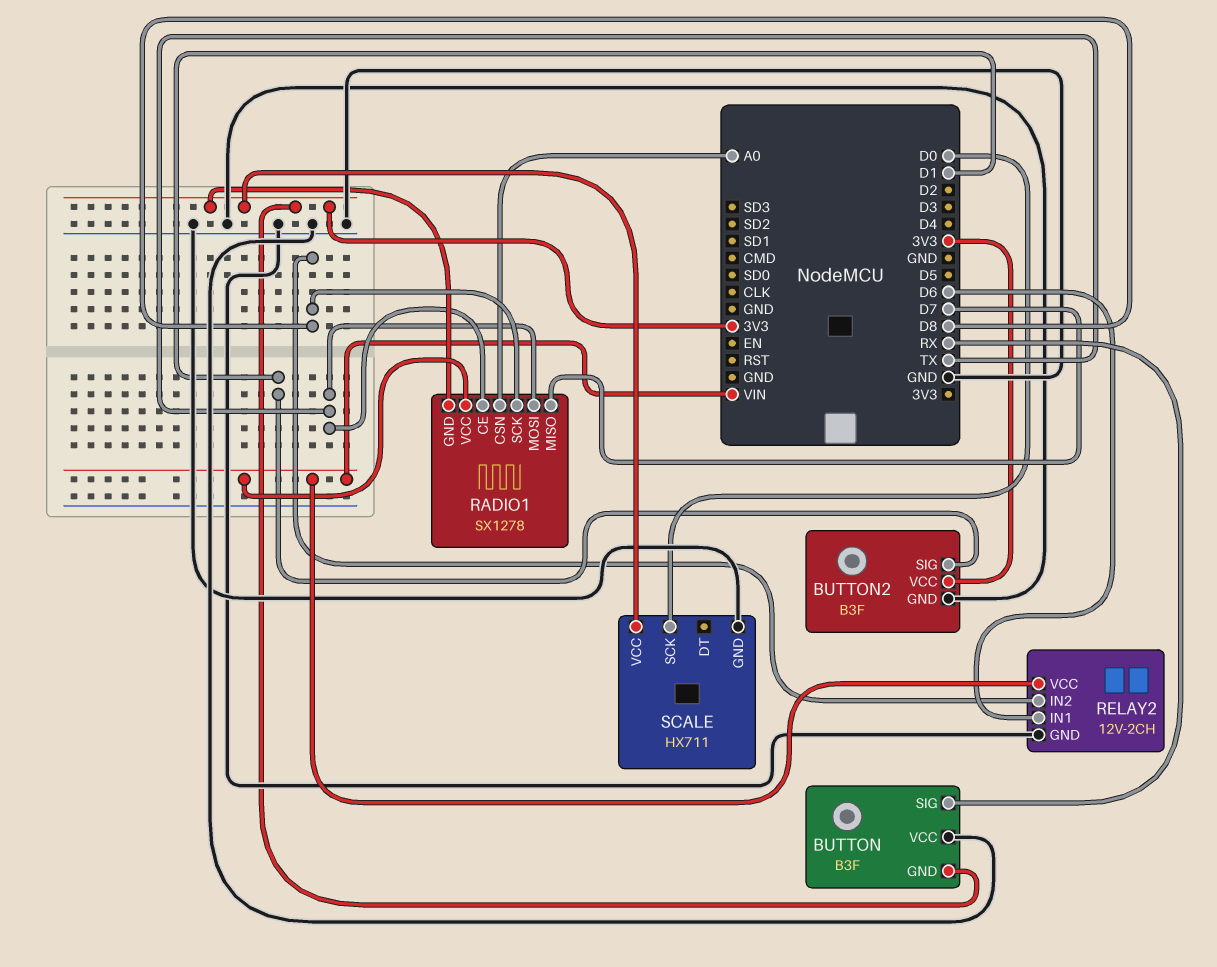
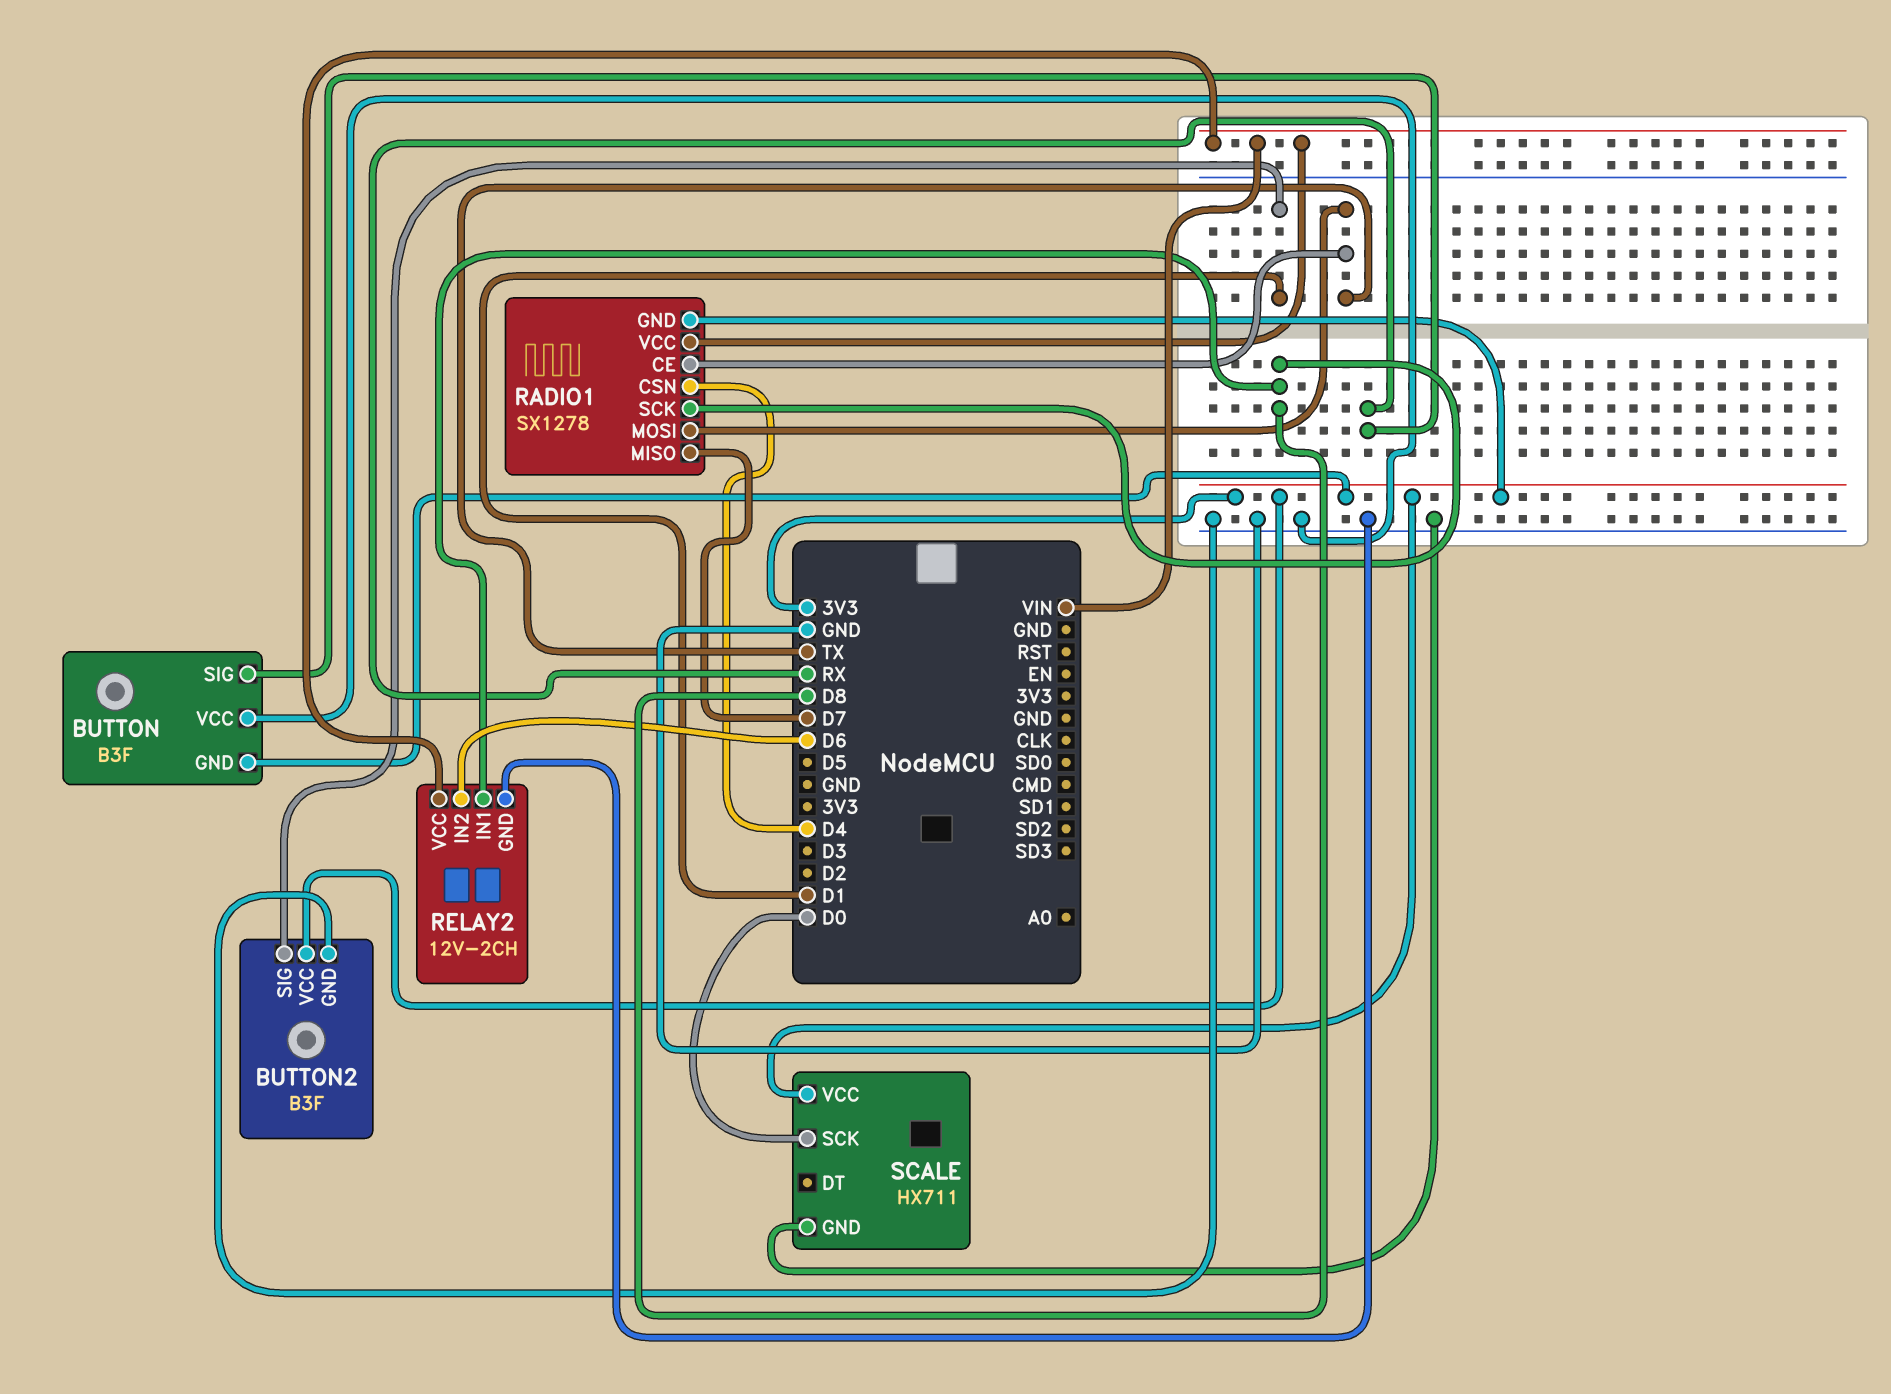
RADIO1 pin CSN: A0 -> D4
RELAY2 pin IN1: D6 -> D8
RELAY2 pin IN2: D8 -> D6

